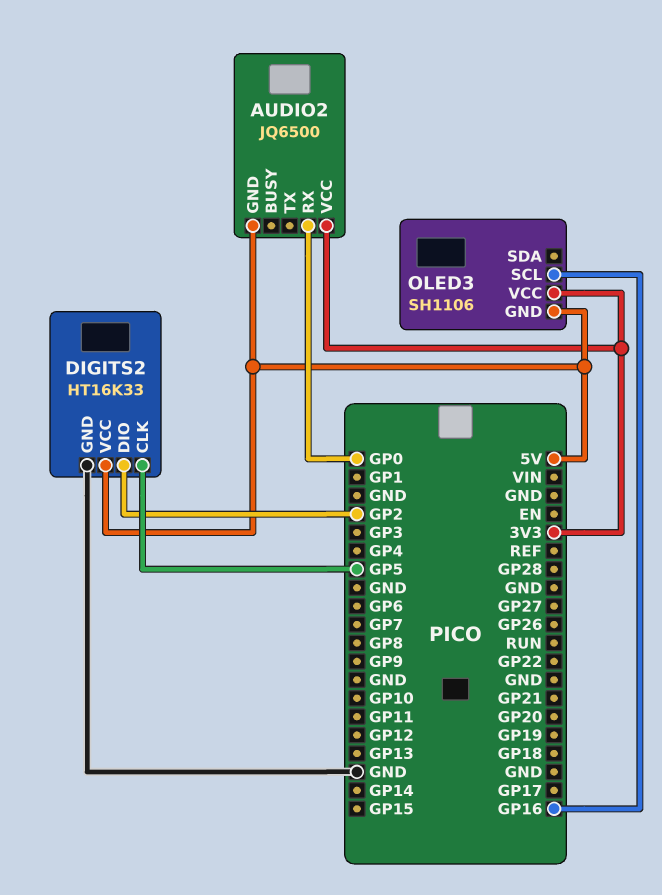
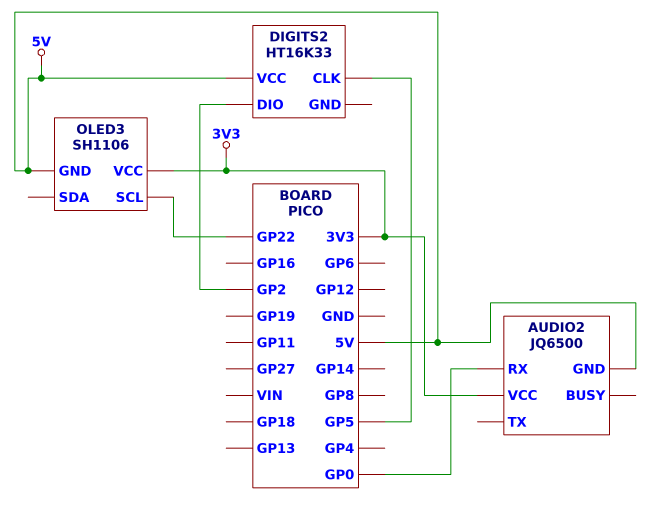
DIGITS2 pin GND: GND -> none
OLED3 pin SCL: GP16 -> GP22

